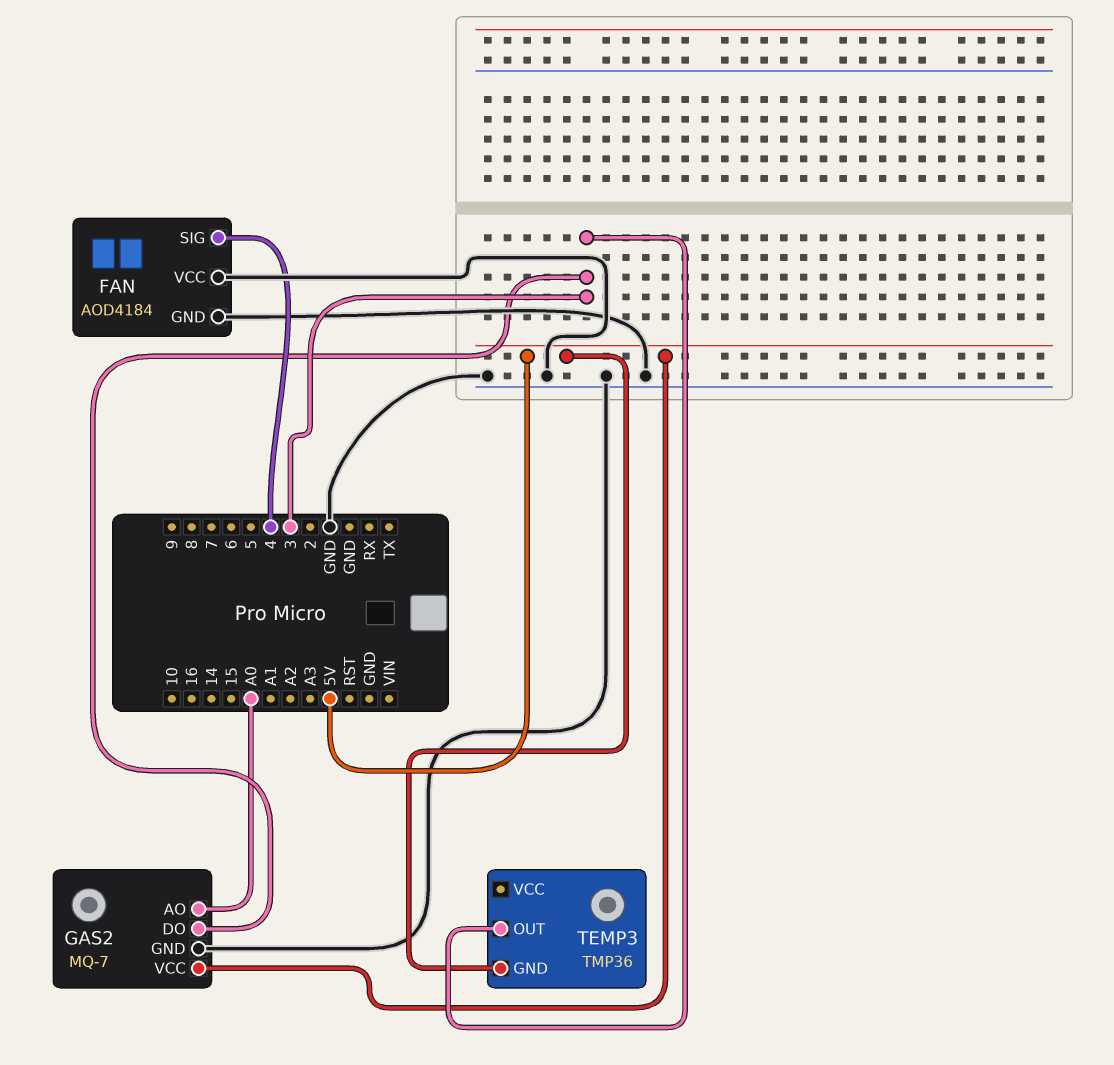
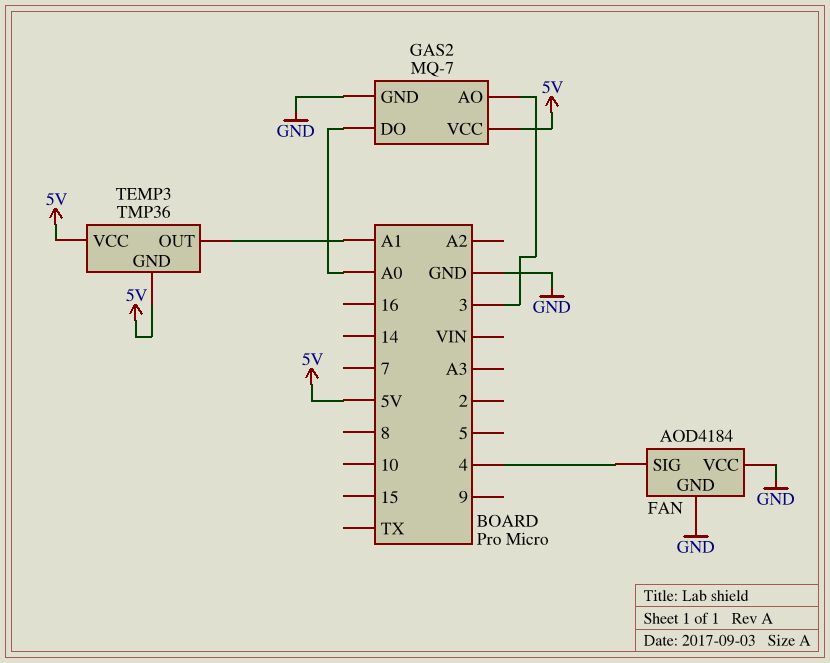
GAS2 pin AO: A0 -> 3
GAS2 pin DO: 3 -> A0
TEMP3 pin OUT: 3 -> A1
TEMP3 pin VCC: none -> 5V

